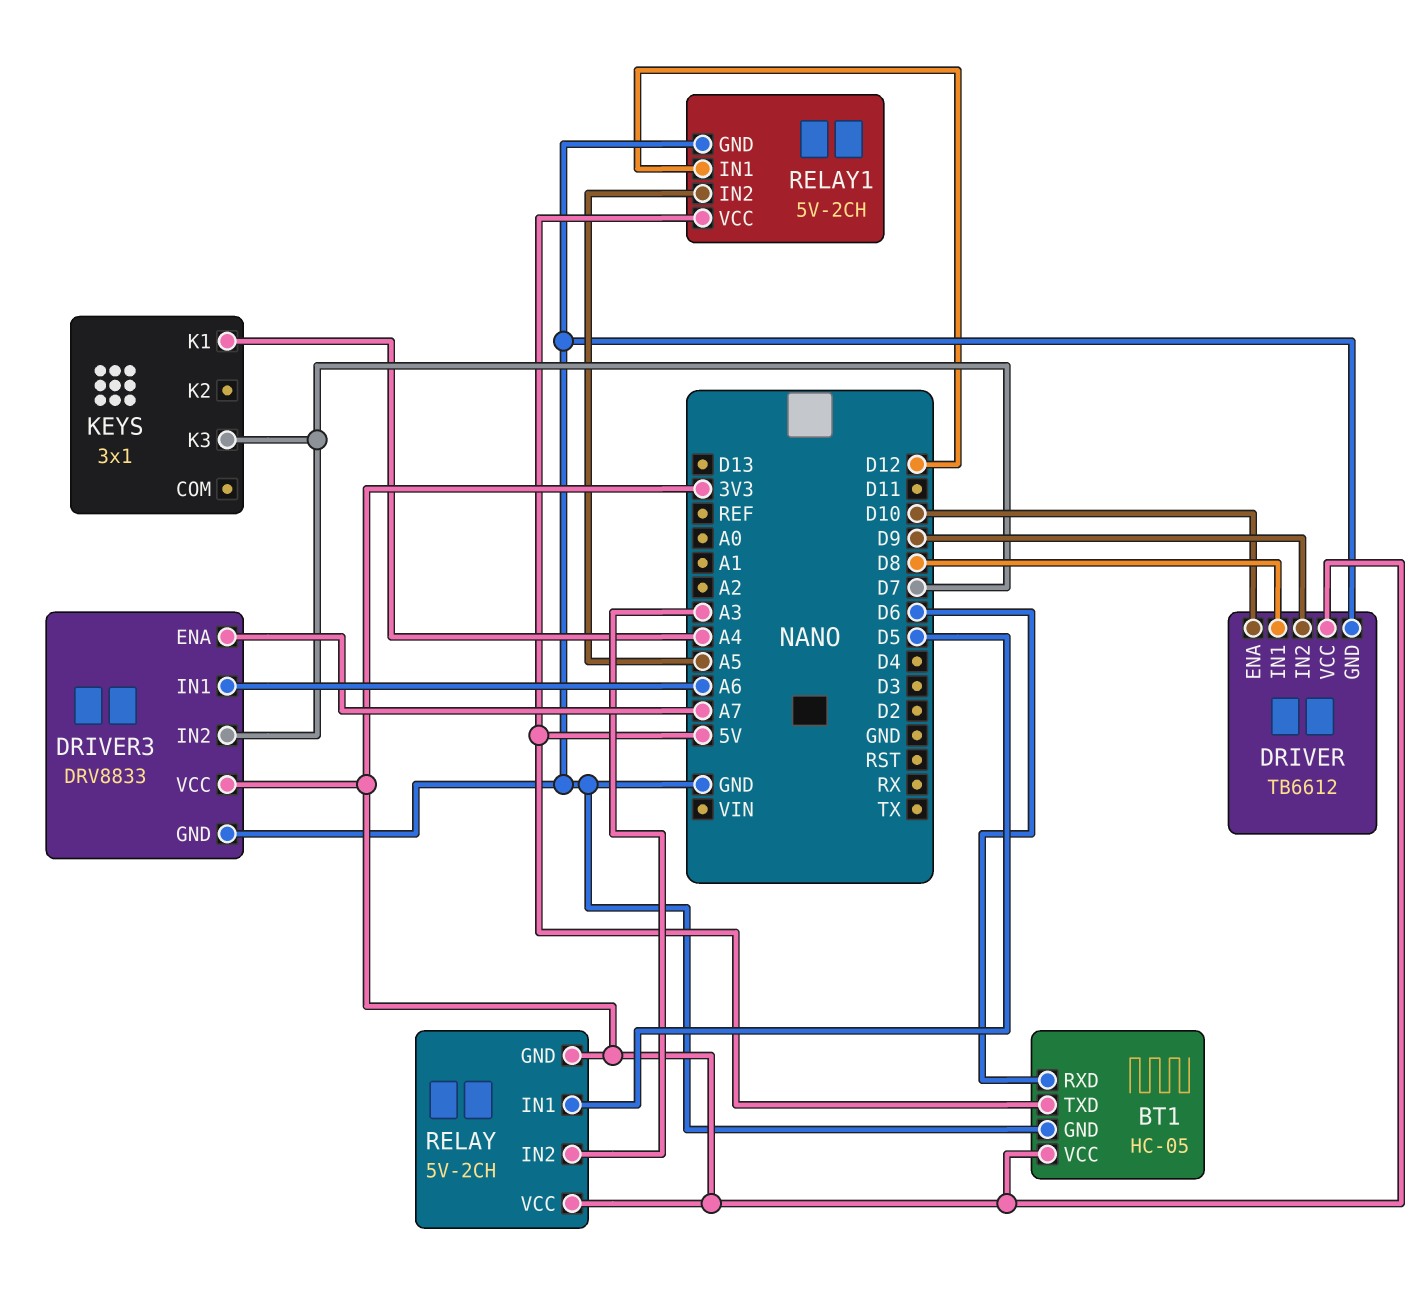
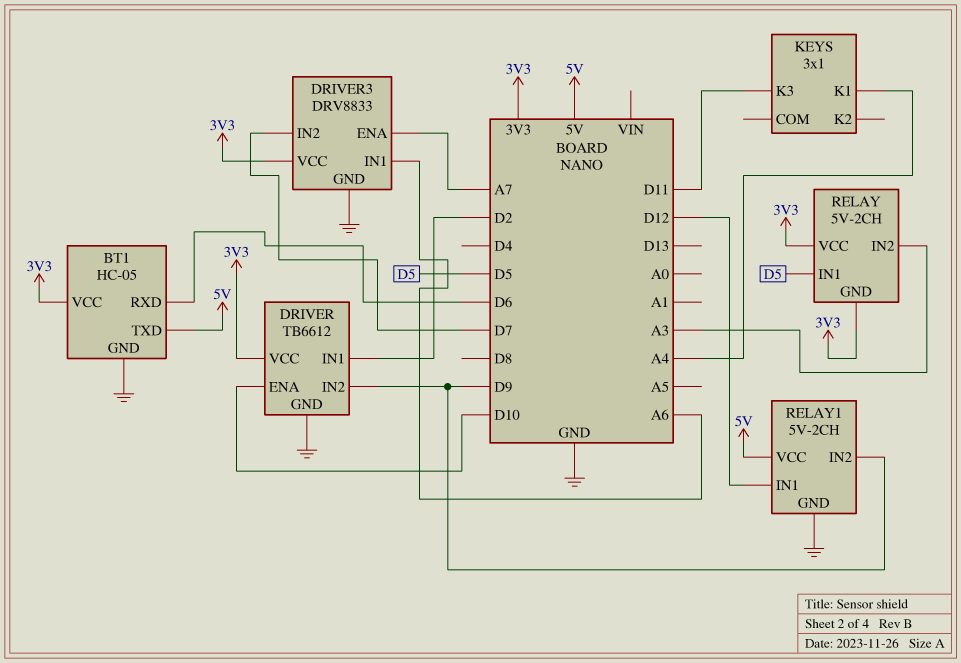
DRIVER pin IN1: D8 -> D2
KEYS pin K3: D7 -> D11
RELAY1 pin IN2: A5 -> D9

